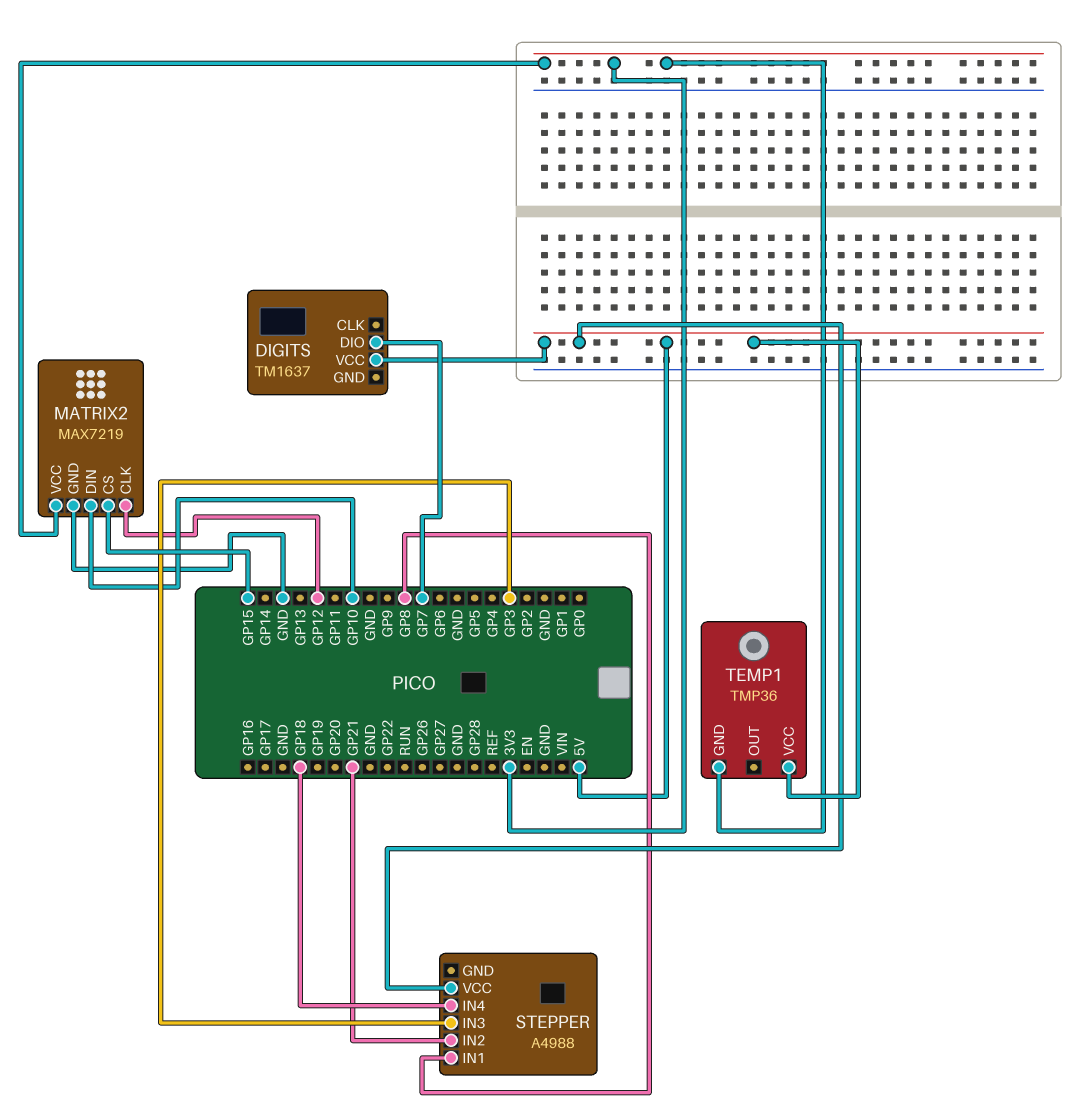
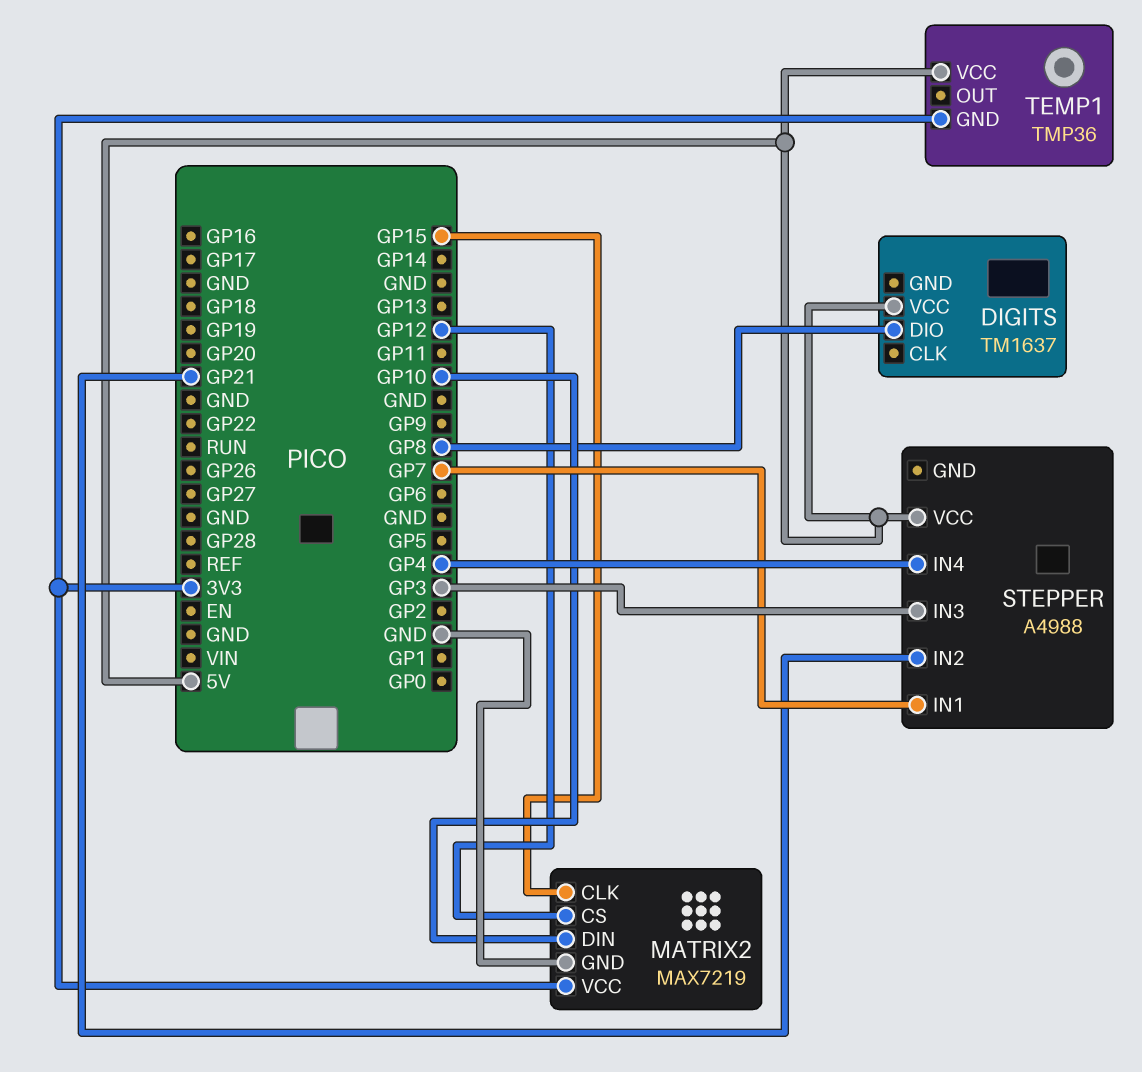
DIGITS pin DIO: GP7 -> GP8
MATRIX2 pin CLK: GP12 -> GP15
MATRIX2 pin CS: GP15 -> GP12
STEPPER pin IN1: GP8 -> GP7
STEPPER pin IN4: GP18 -> GP4

